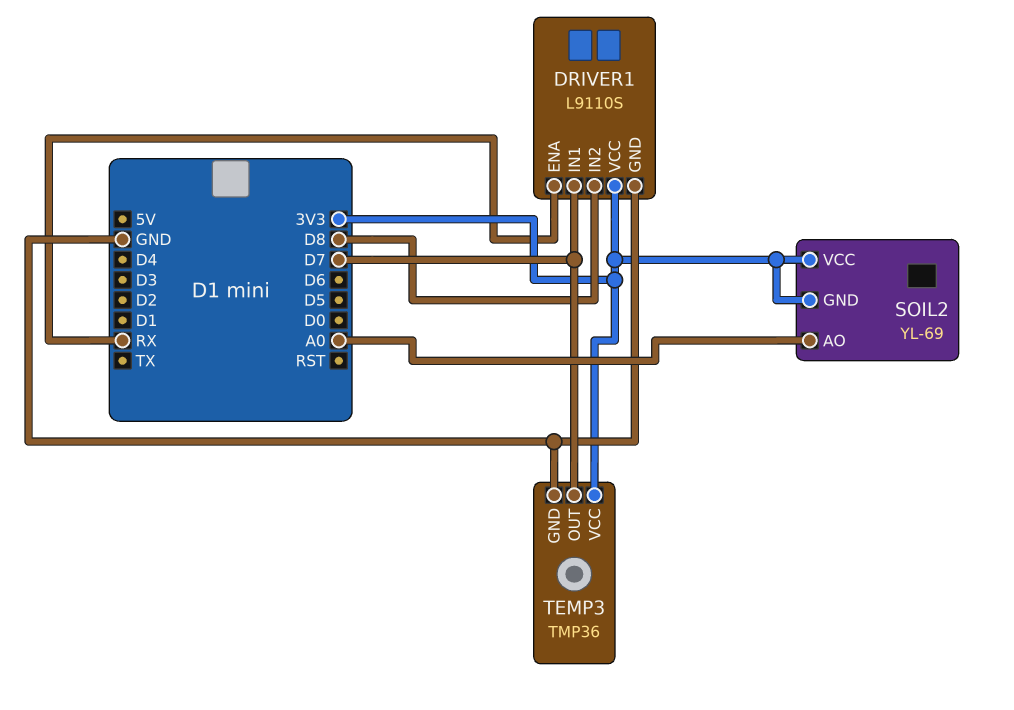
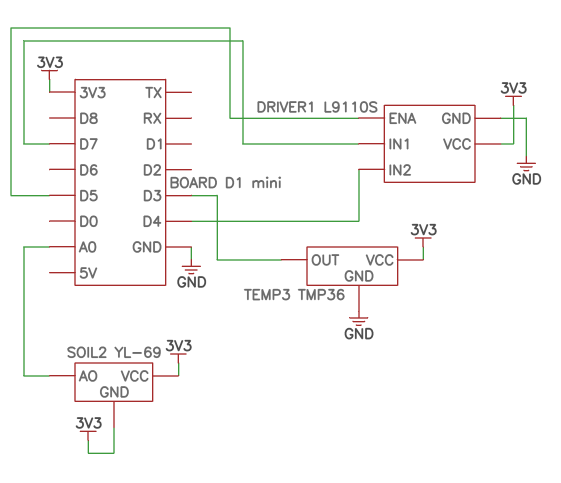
DRIVER1 pin ENA: RX -> D5
DRIVER1 pin IN2: D8 -> D4
TEMP3 pin OUT: D7 -> D3

